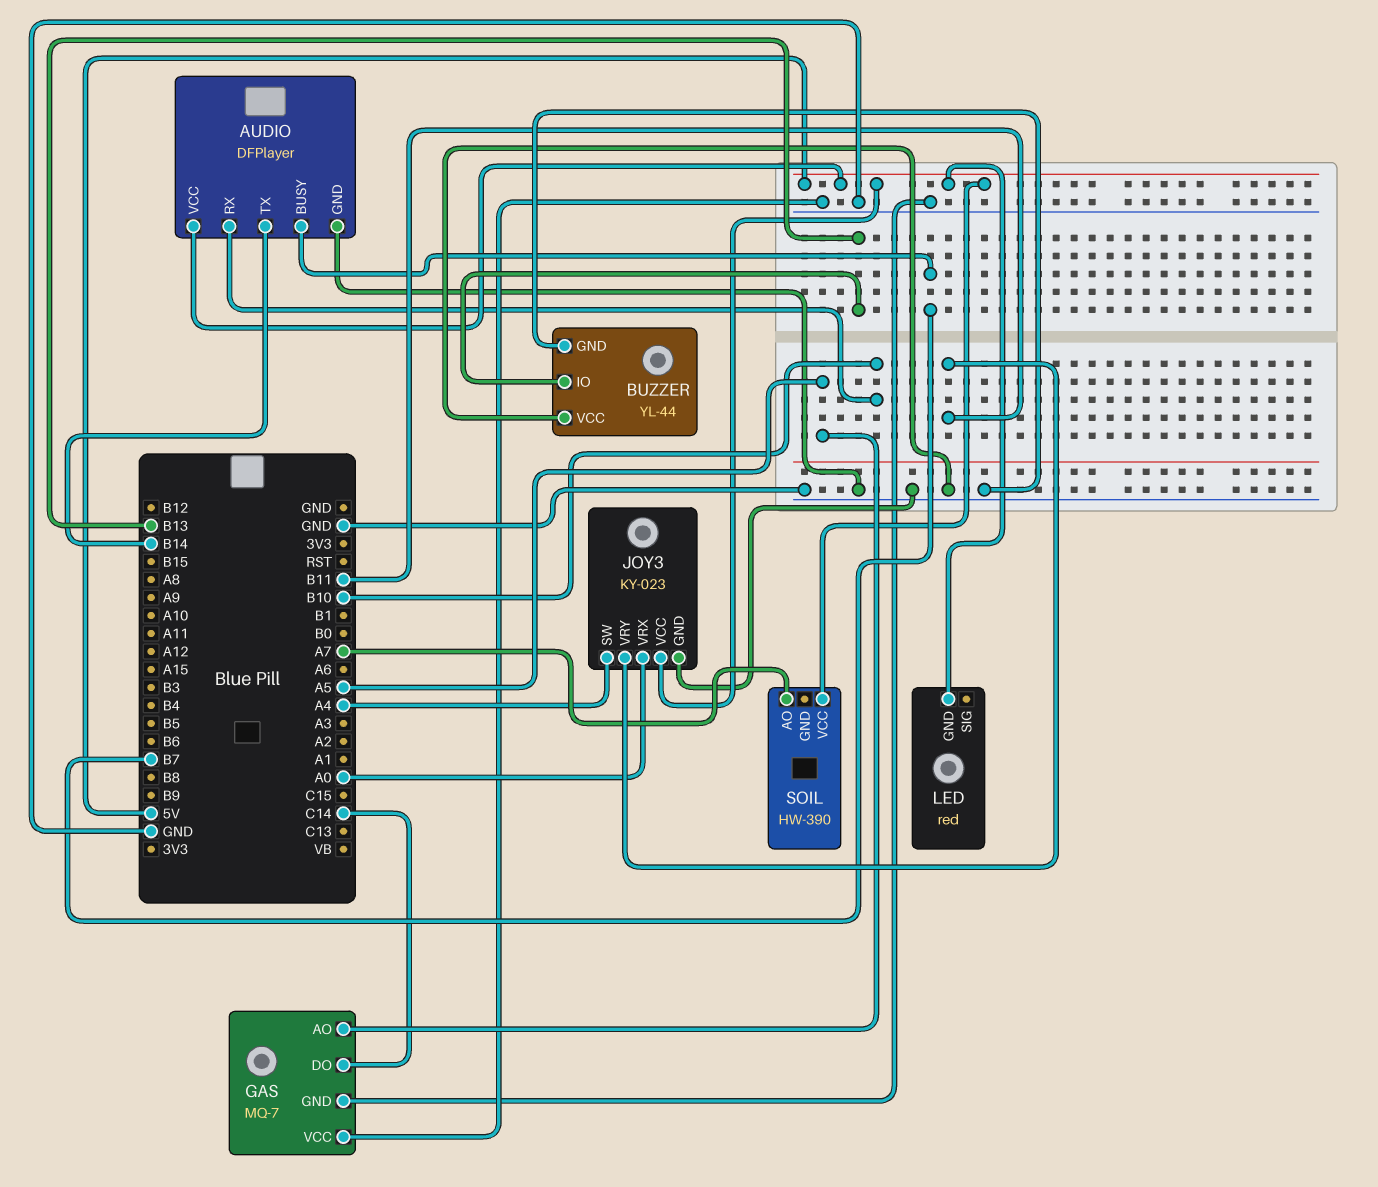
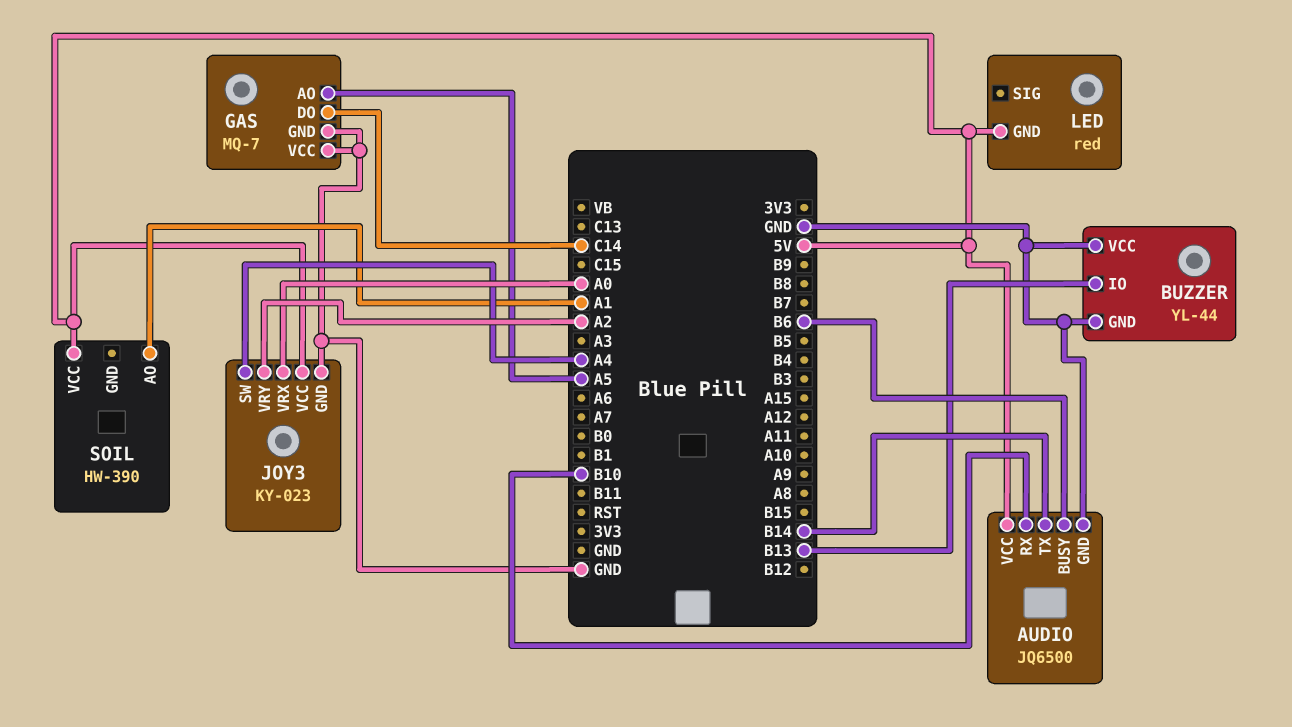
AUDIO: DFPlayer -> JQ6500
AUDIO pin BUSY: B7 -> B6
JOY3 pin VRY: B11 -> A2
SOIL pin AO: A7 -> A1

